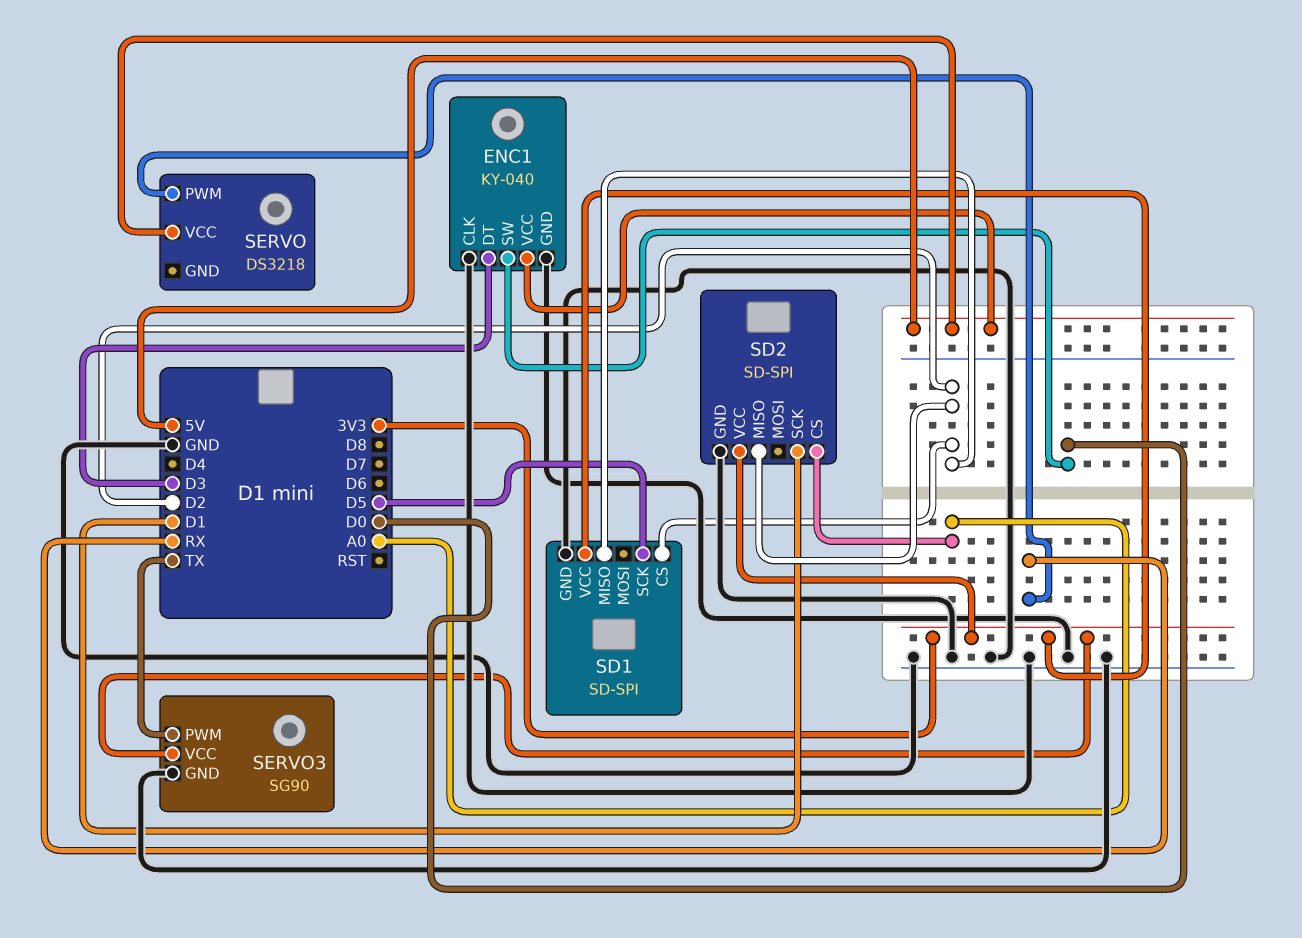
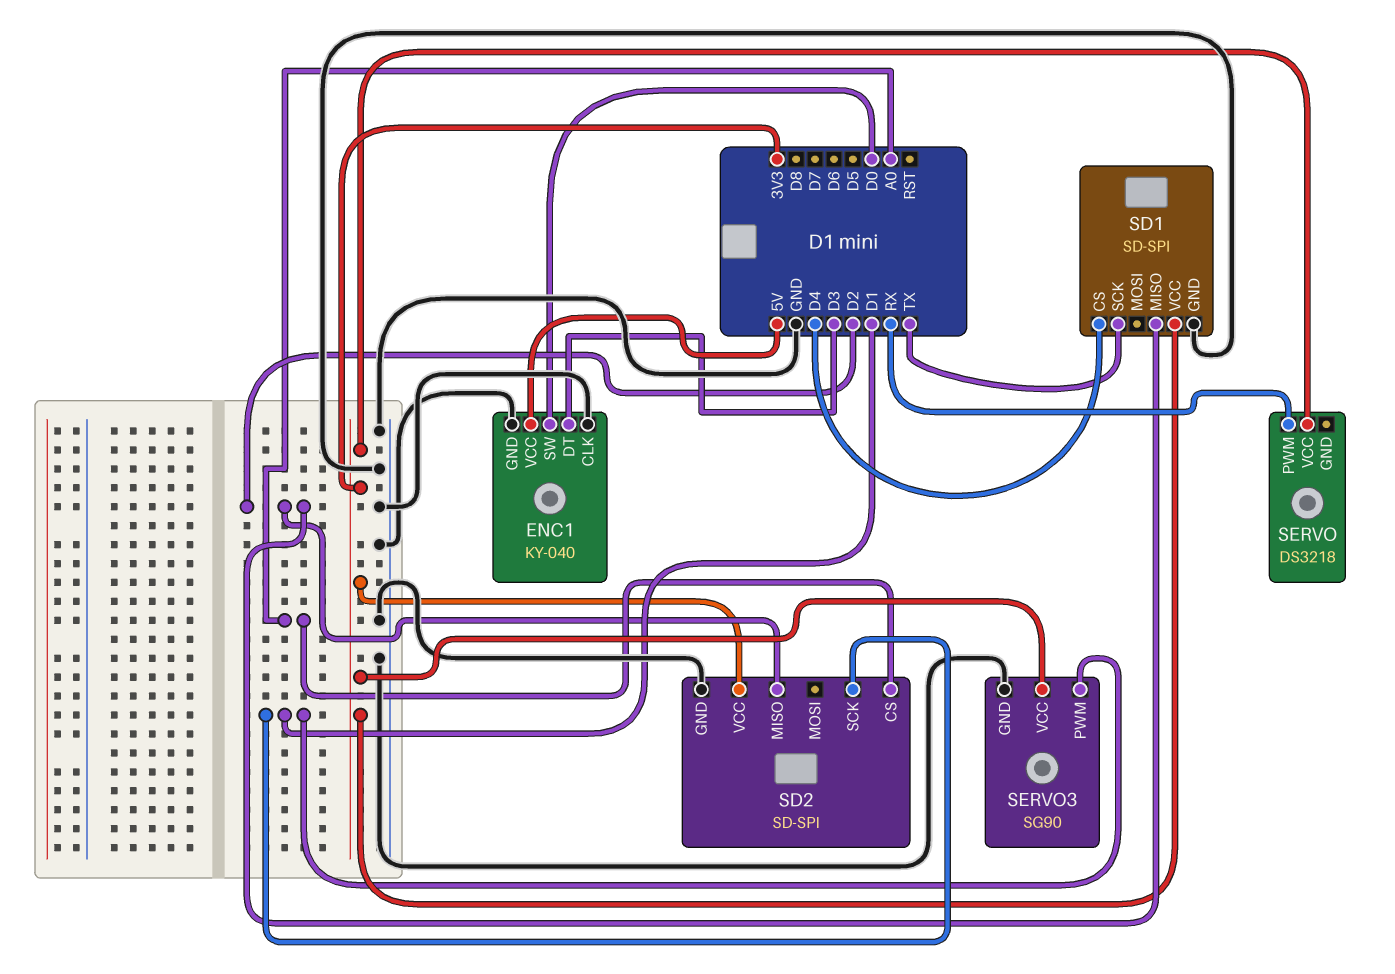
SD1 pin CS: D2 -> D4
SD1 pin SCK: D5 -> TX
SERVO pin VCC: 5V -> 3V3
SERVO3 pin PWM: TX -> D1

